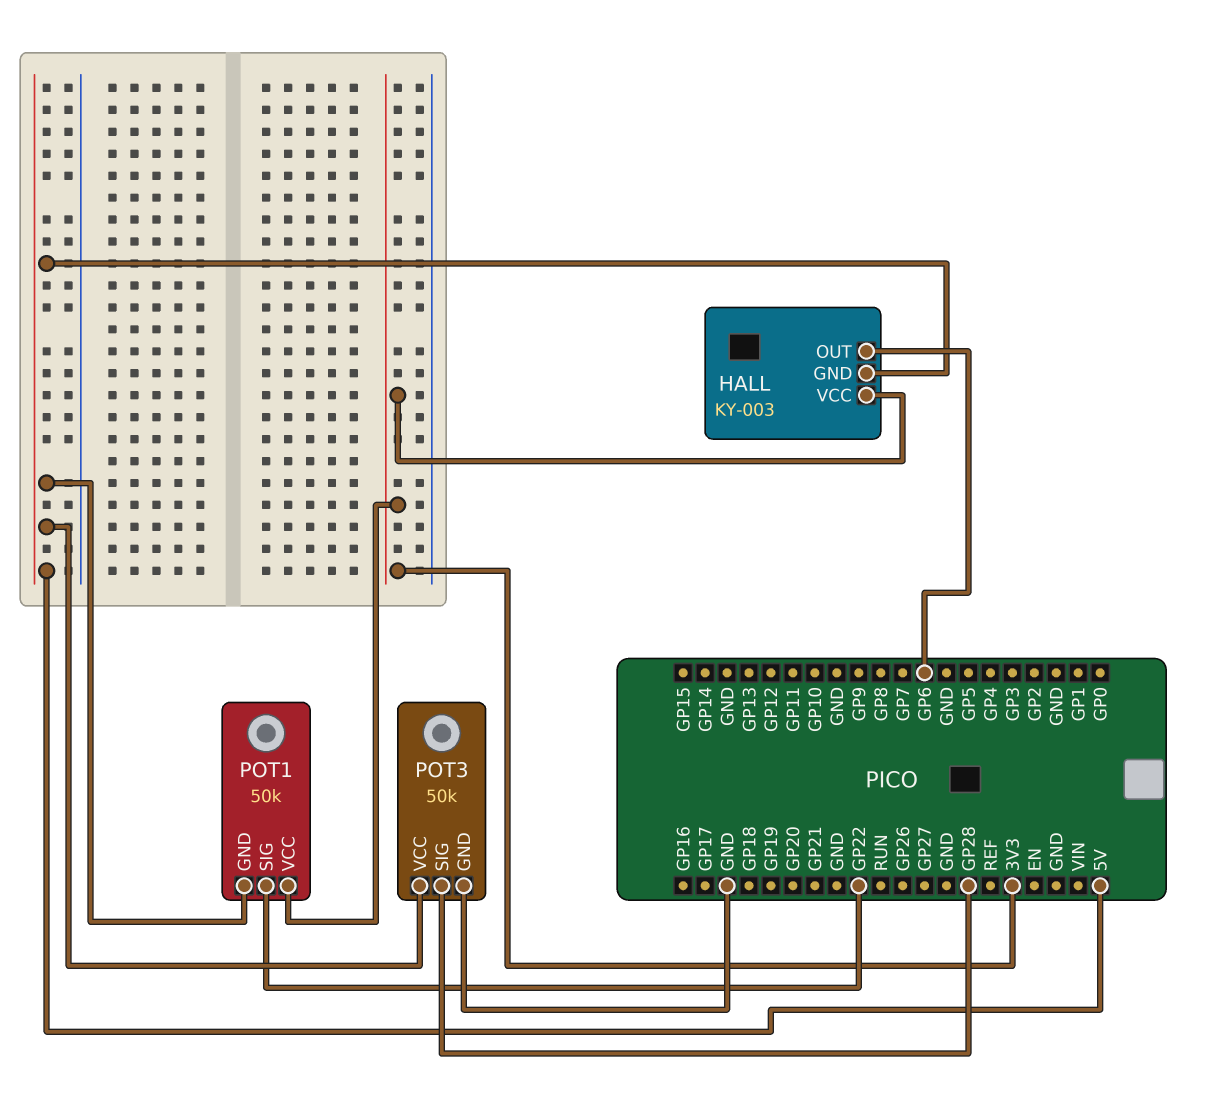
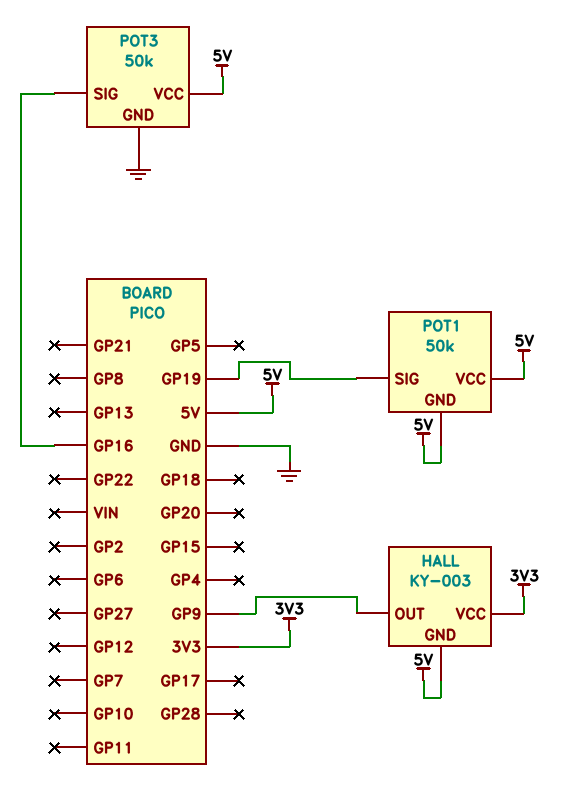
HALL pin OUT: GP6 -> GP9
POT1 pin SIG: GP22 -> GP19
POT1 pin VCC: 3V3 -> 5V
POT3 pin SIG: GP28 -> GP16

